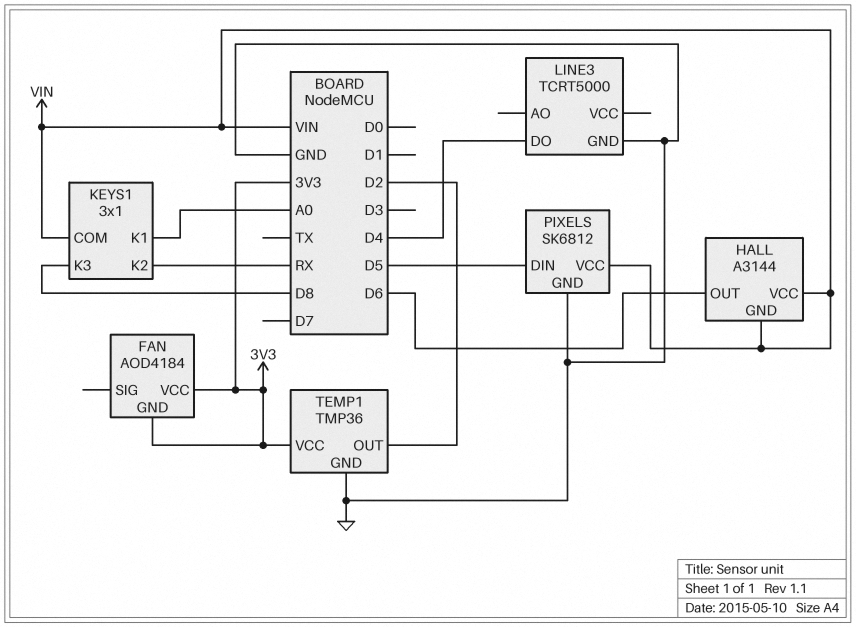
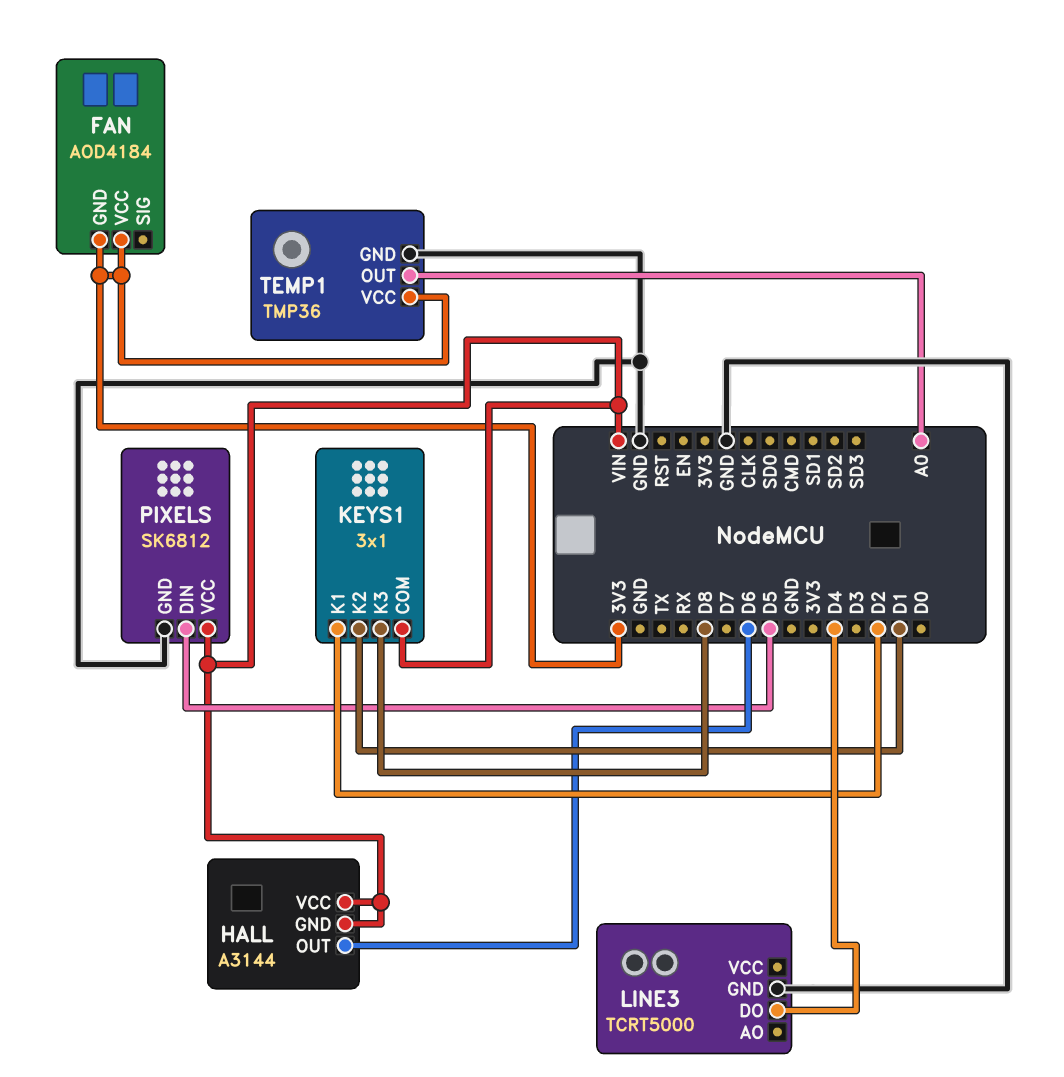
KEYS1 pin K1: A0 -> D2
KEYS1 pin K2: RX -> D1
TEMP1 pin OUT: D2 -> A0

